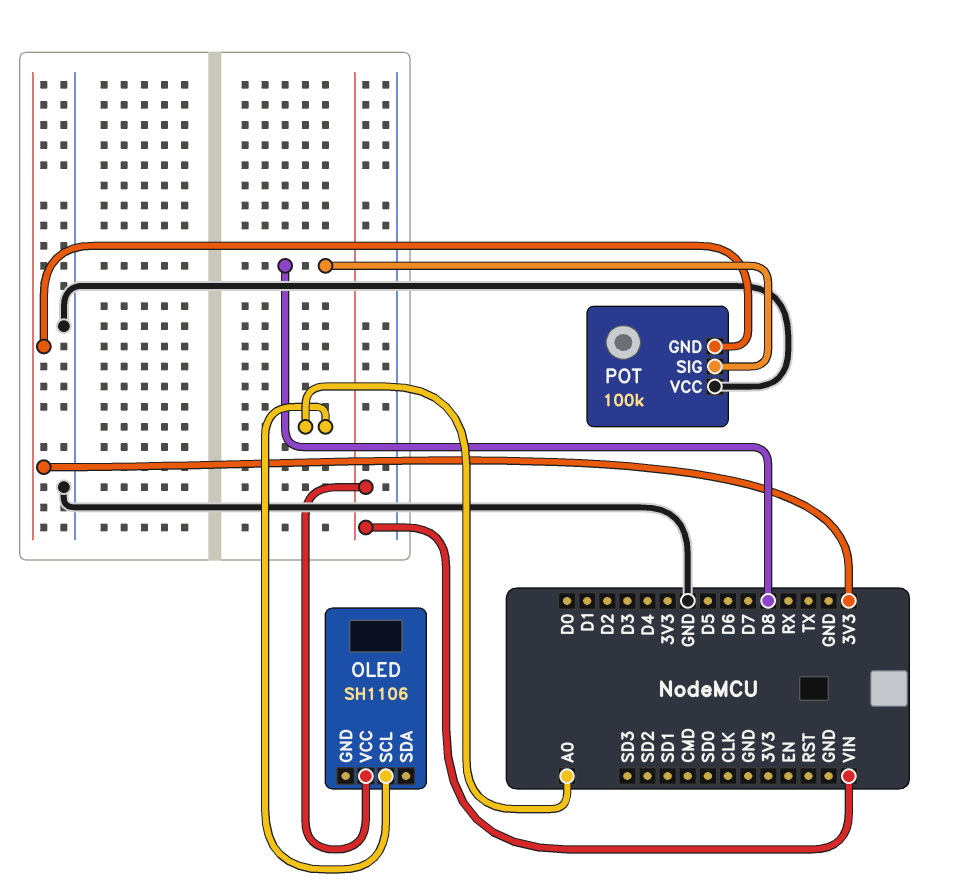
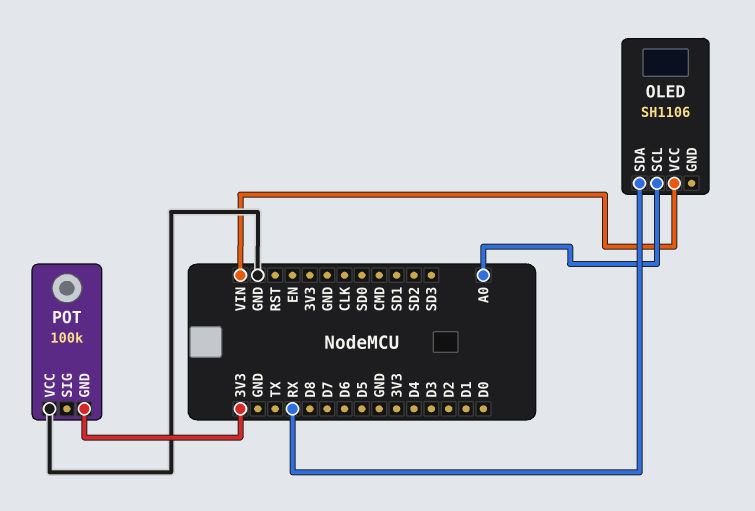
OLED pin SDA: none -> RX
POT pin SIG: D8 -> none

